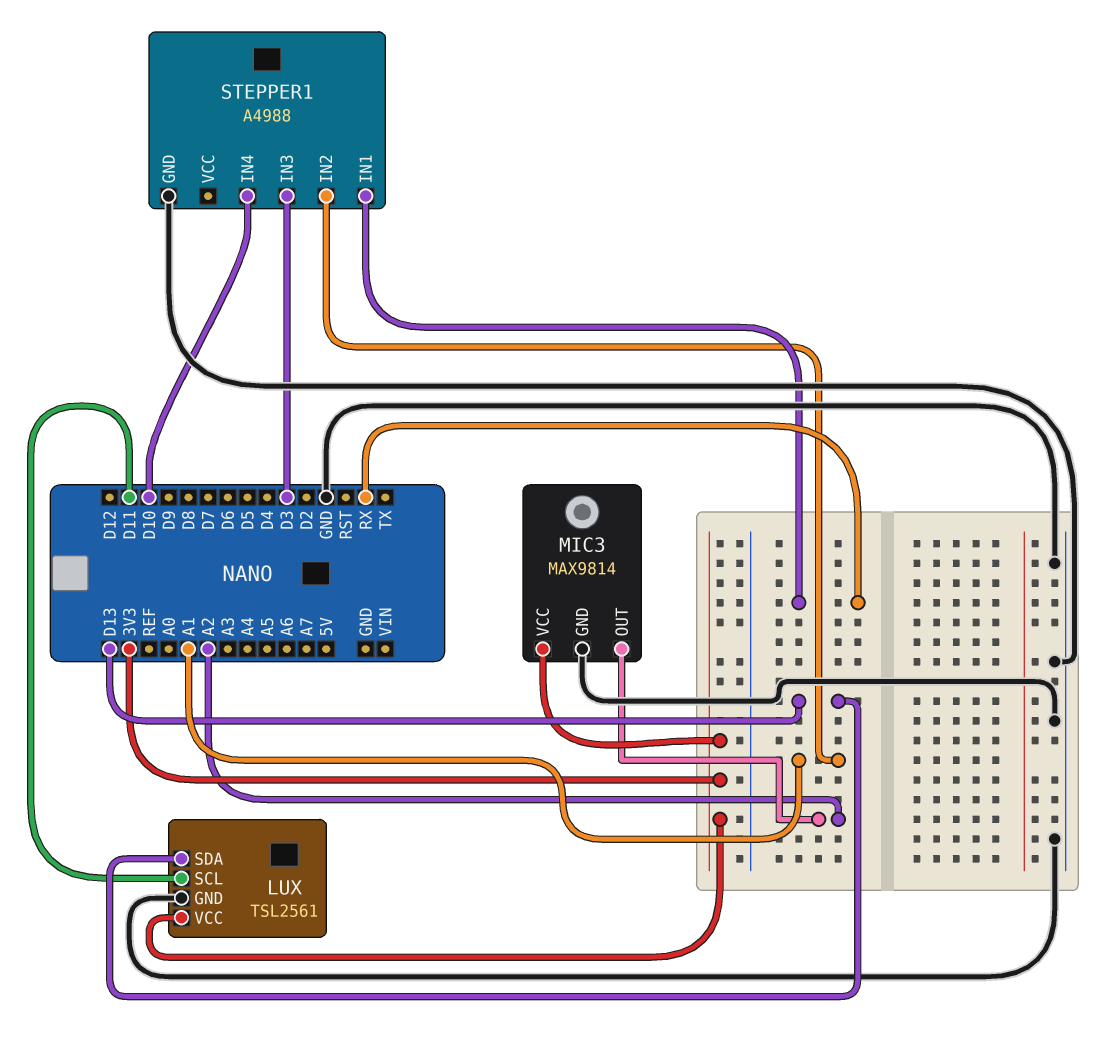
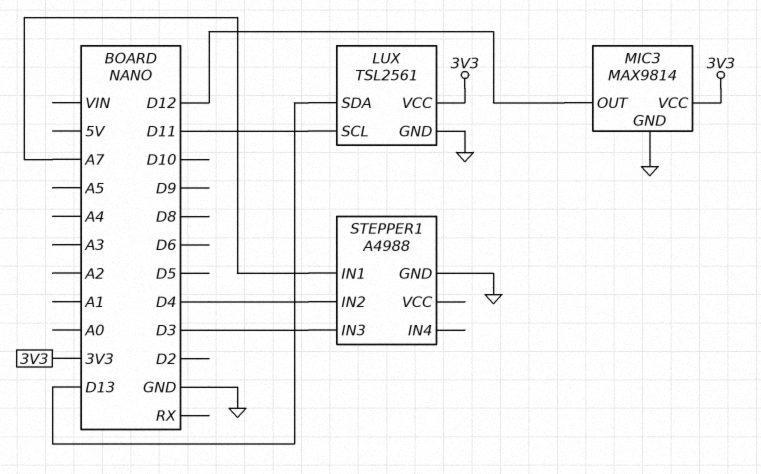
MIC3 pin OUT: A2 -> D12
STEPPER1 pin IN1: RX -> A7
STEPPER1 pin IN2: A1 -> D4
STEPPER1 pin IN4: D10 -> none

